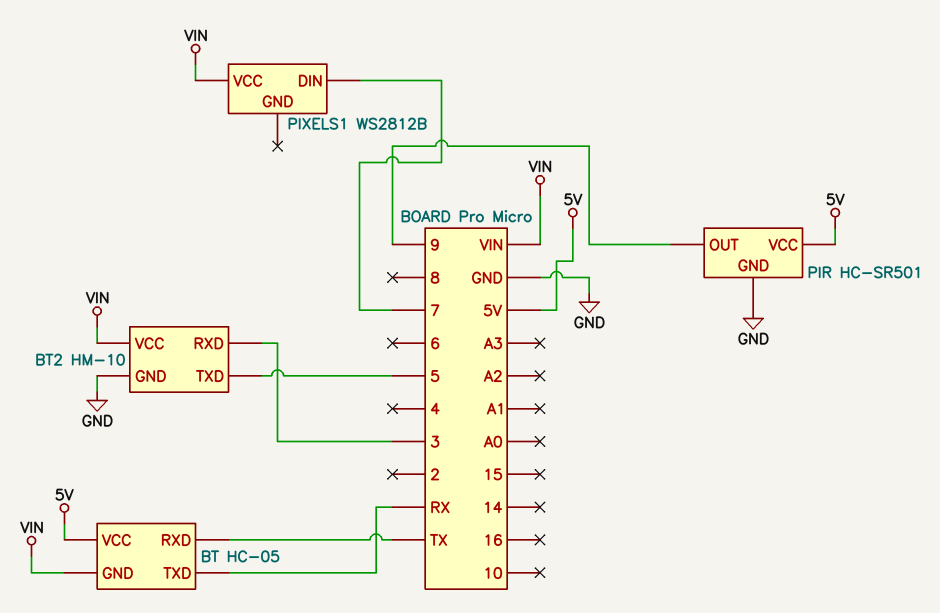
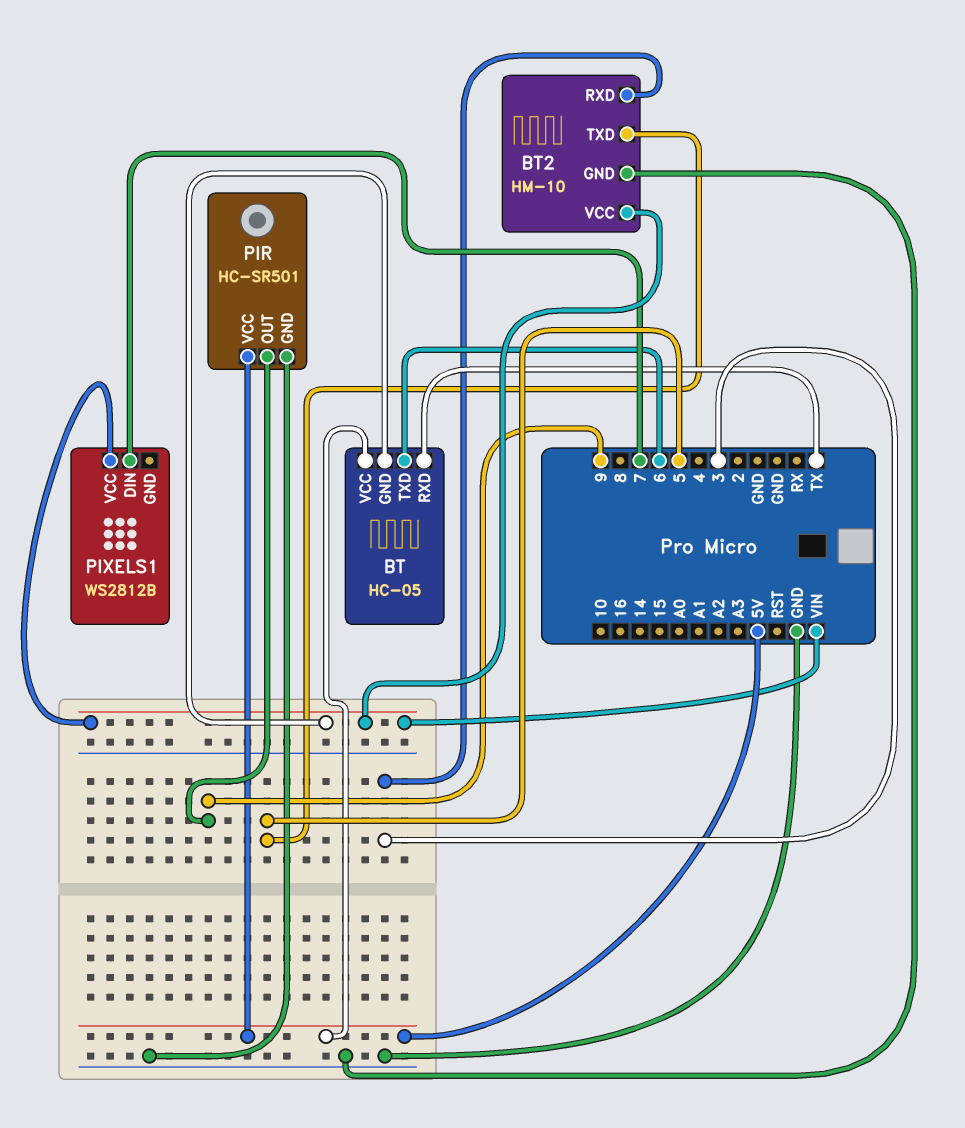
BT pin TXD: RX -> 6

